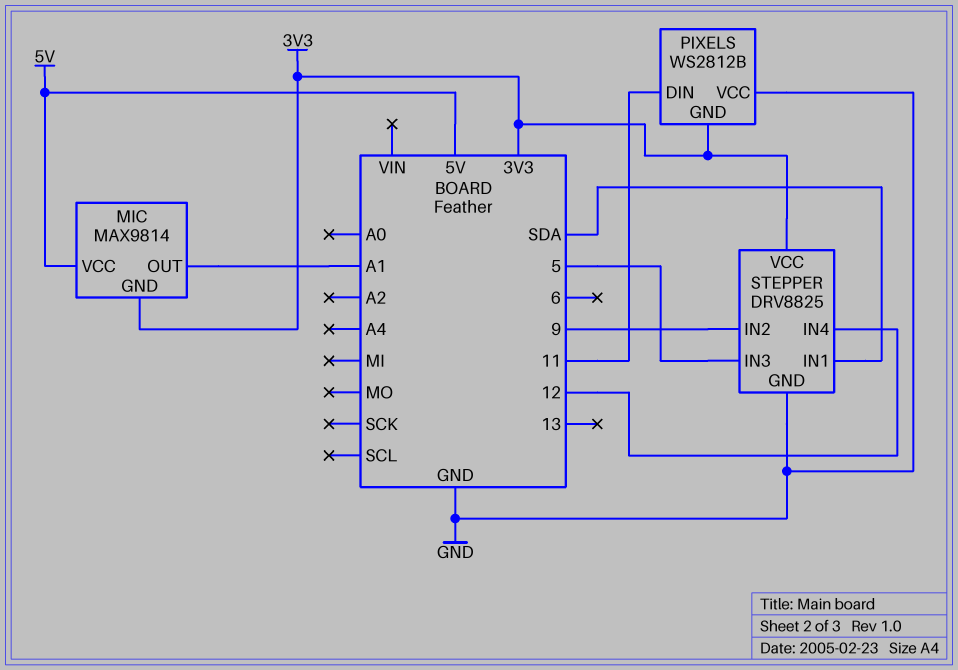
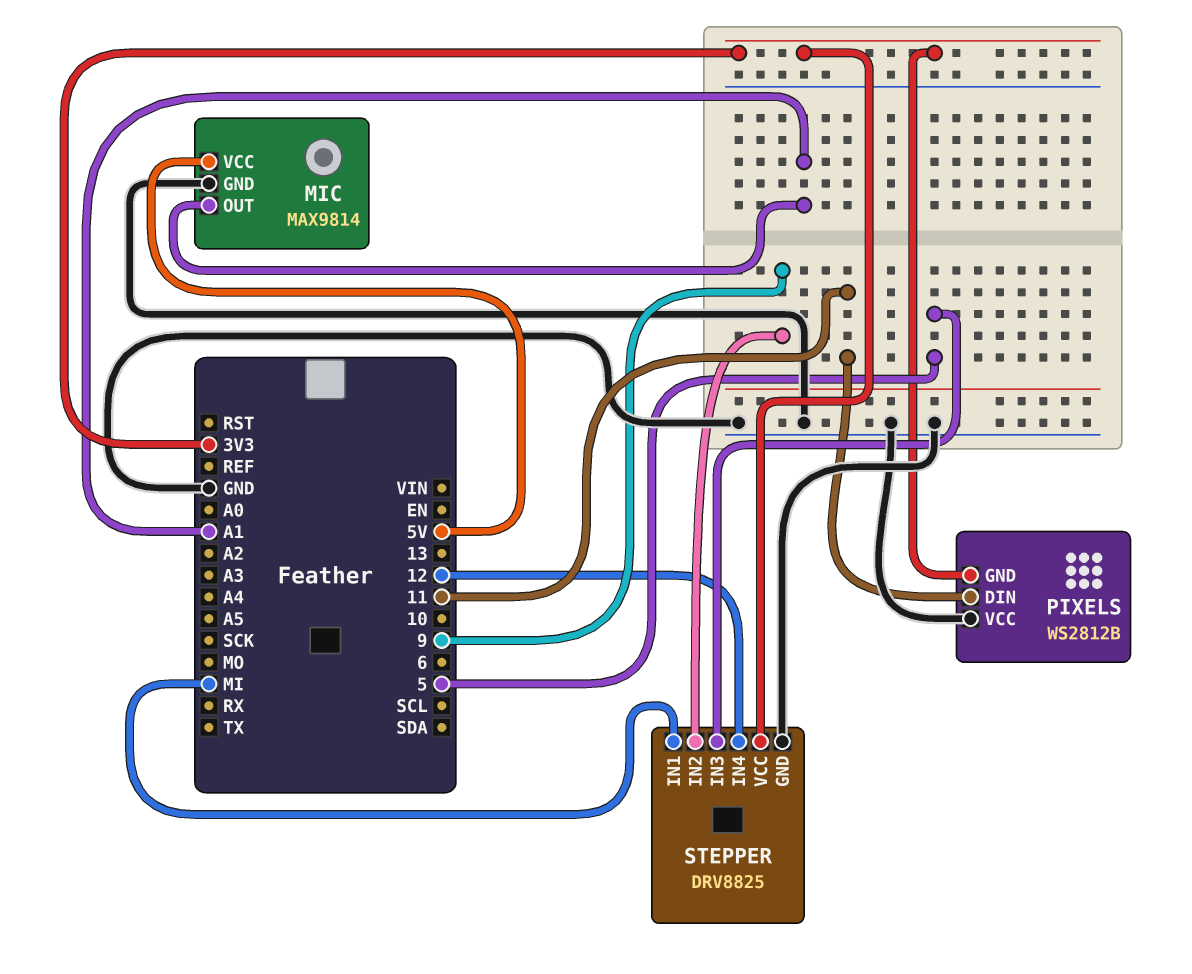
MIC pin GND: 3V3 -> GND
STEPPER pin IN1: SDA -> MI

